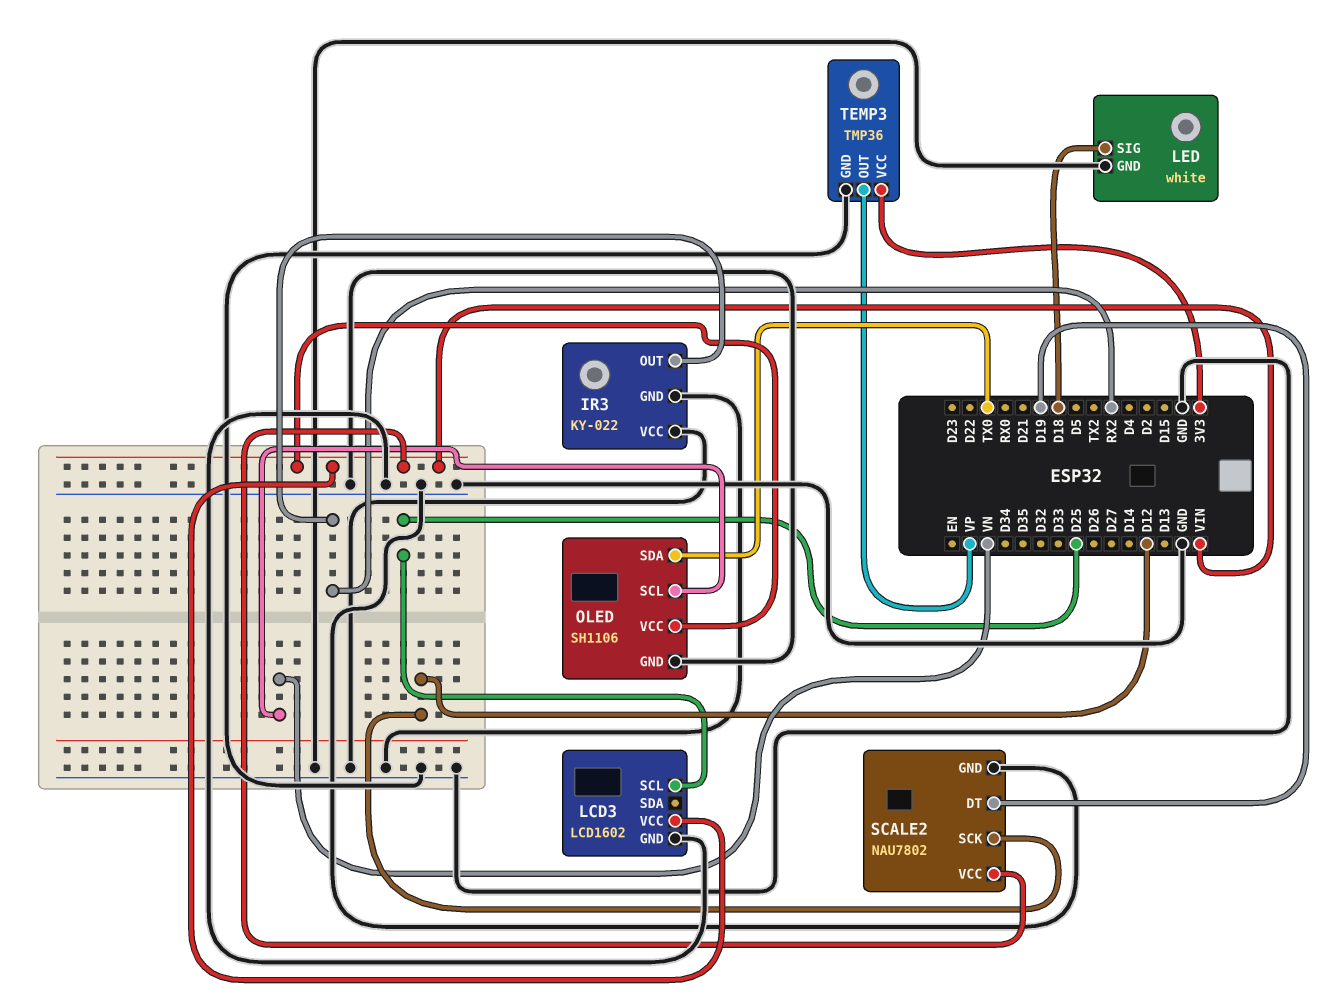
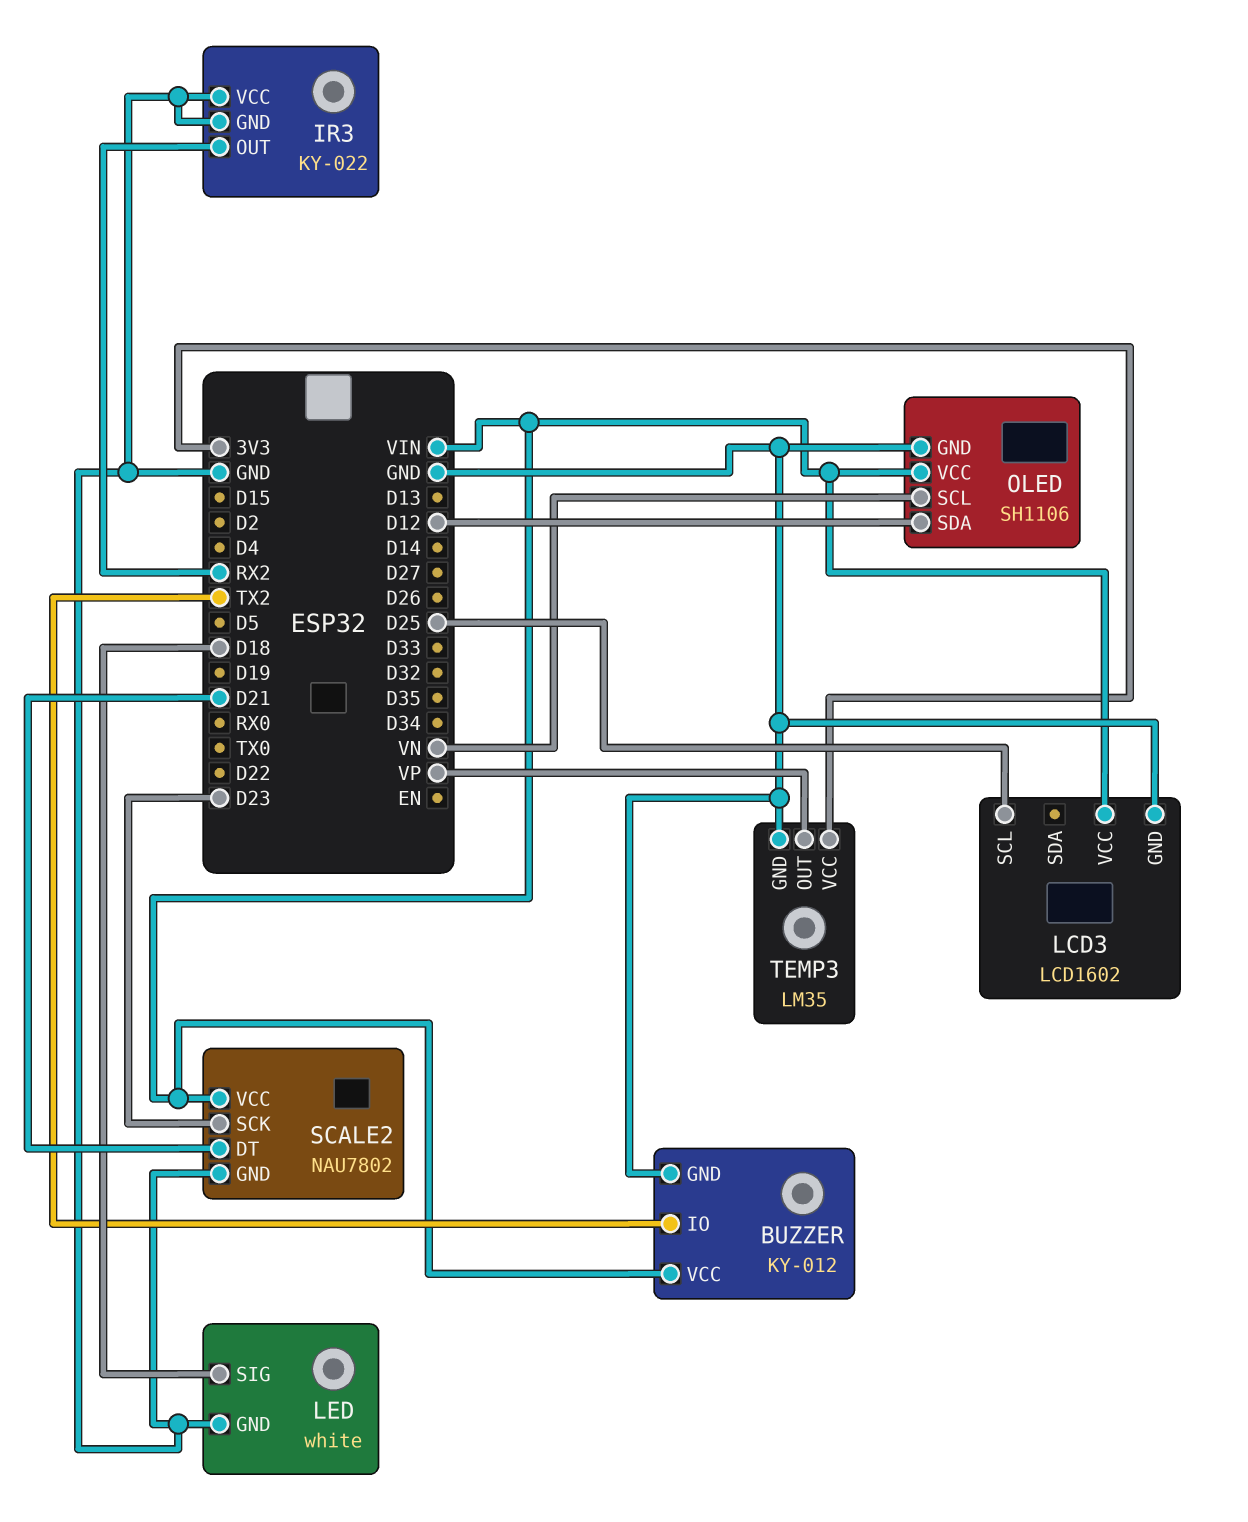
BUZZER: none -> KY-012
BUZZER pin GND: none -> GND
BUZZER pin IO: none -> TX2
BUZZER pin VCC: none -> VIN
OLED pin SDA: TX0 -> D12
SCALE2 pin DT: D19 -> D21
SCALE2 pin SCK: D12 -> D23
TEMP3: TMP36 -> LM35

